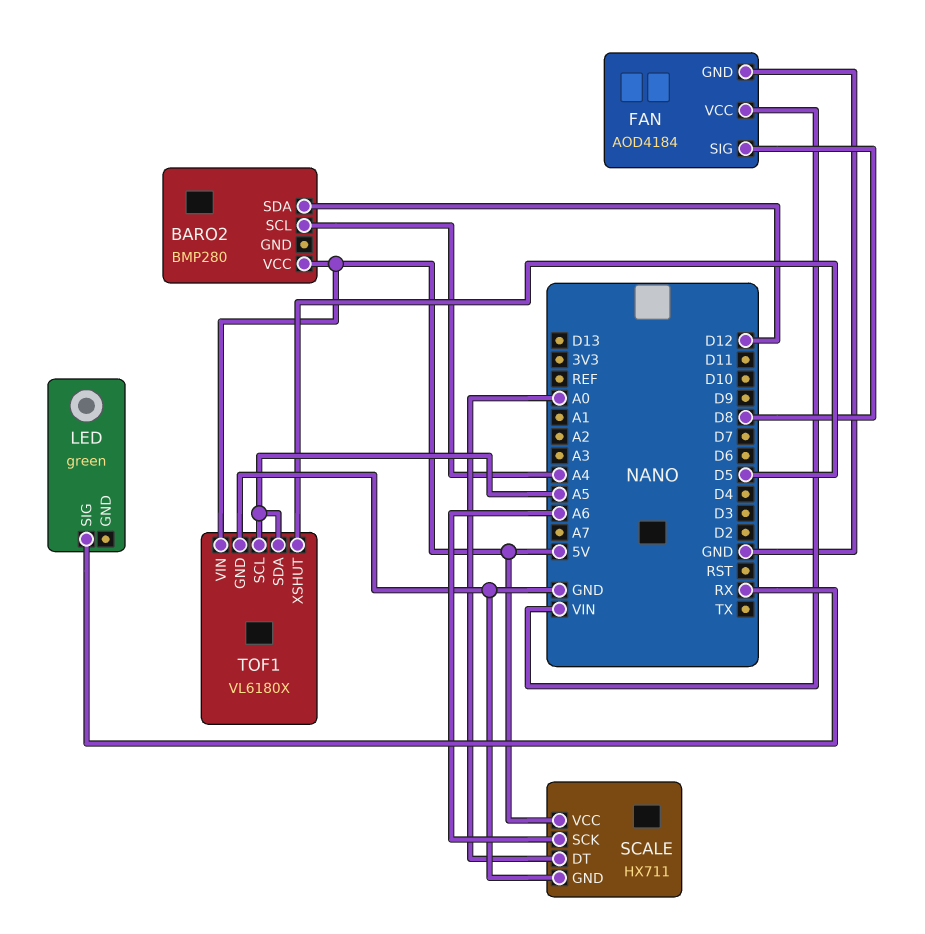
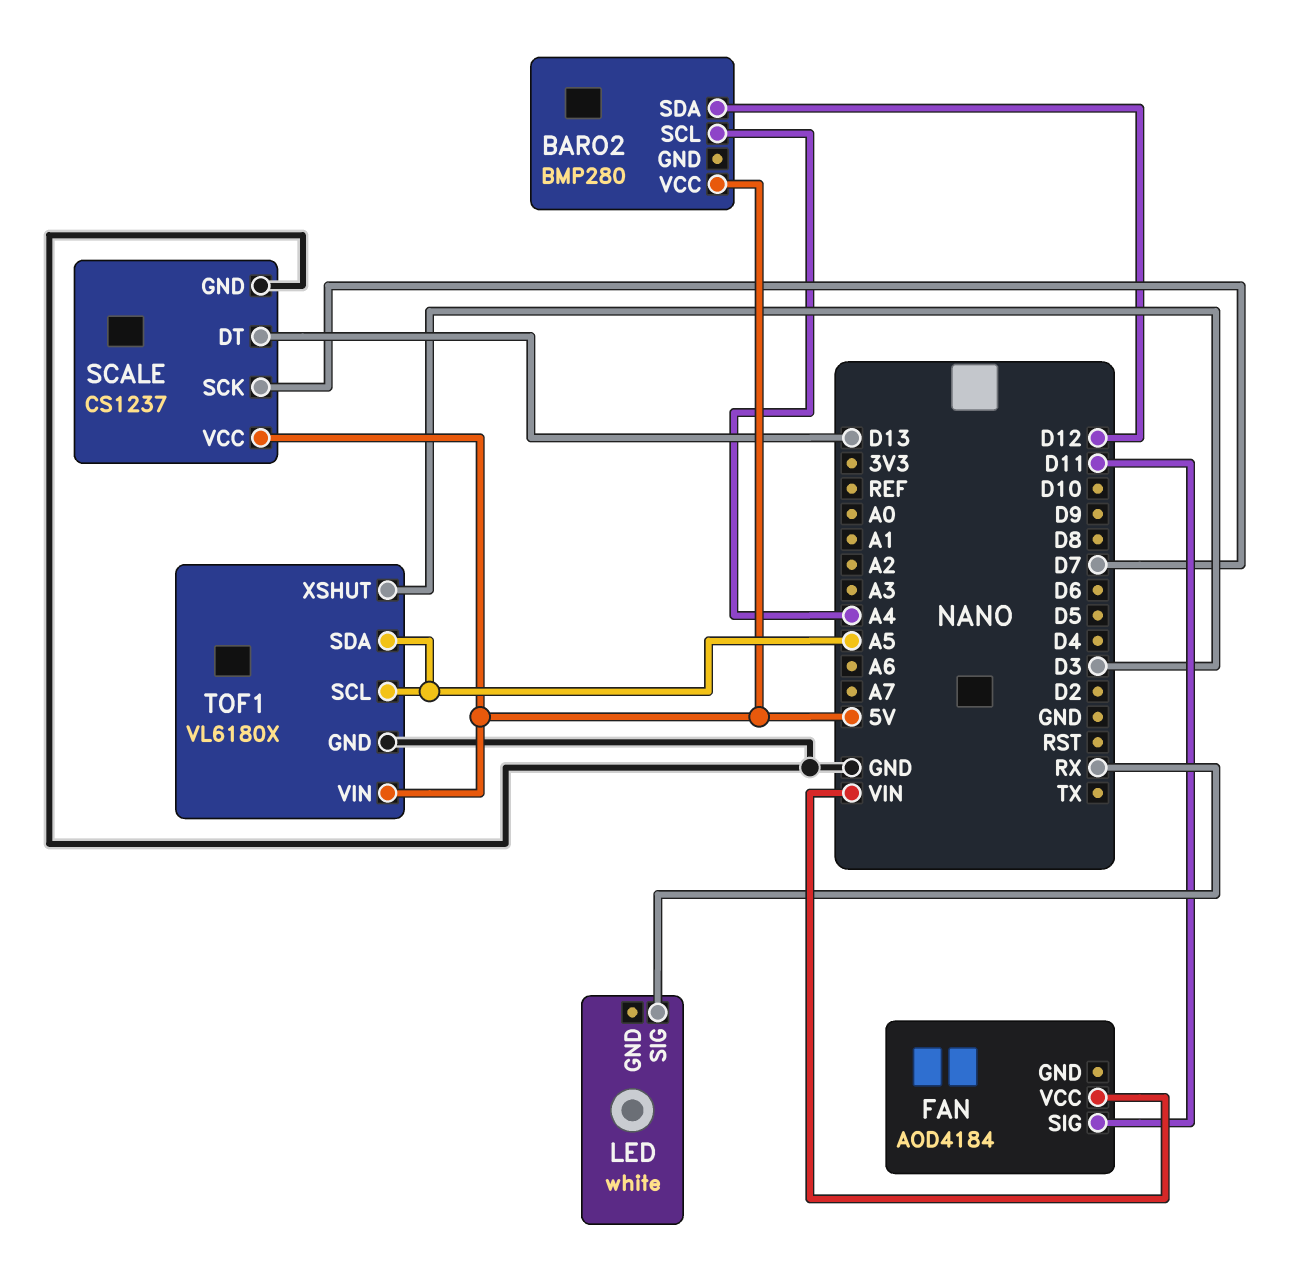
FAN pin GND: GND -> none
FAN pin SIG: D8 -> D11
LED: green -> white
SCALE: HX711 -> CS1237
SCALE pin DT: A0 -> D13
SCALE pin SCK: A6 -> D7
TOF1 pin XSHUT: D5 -> D3

